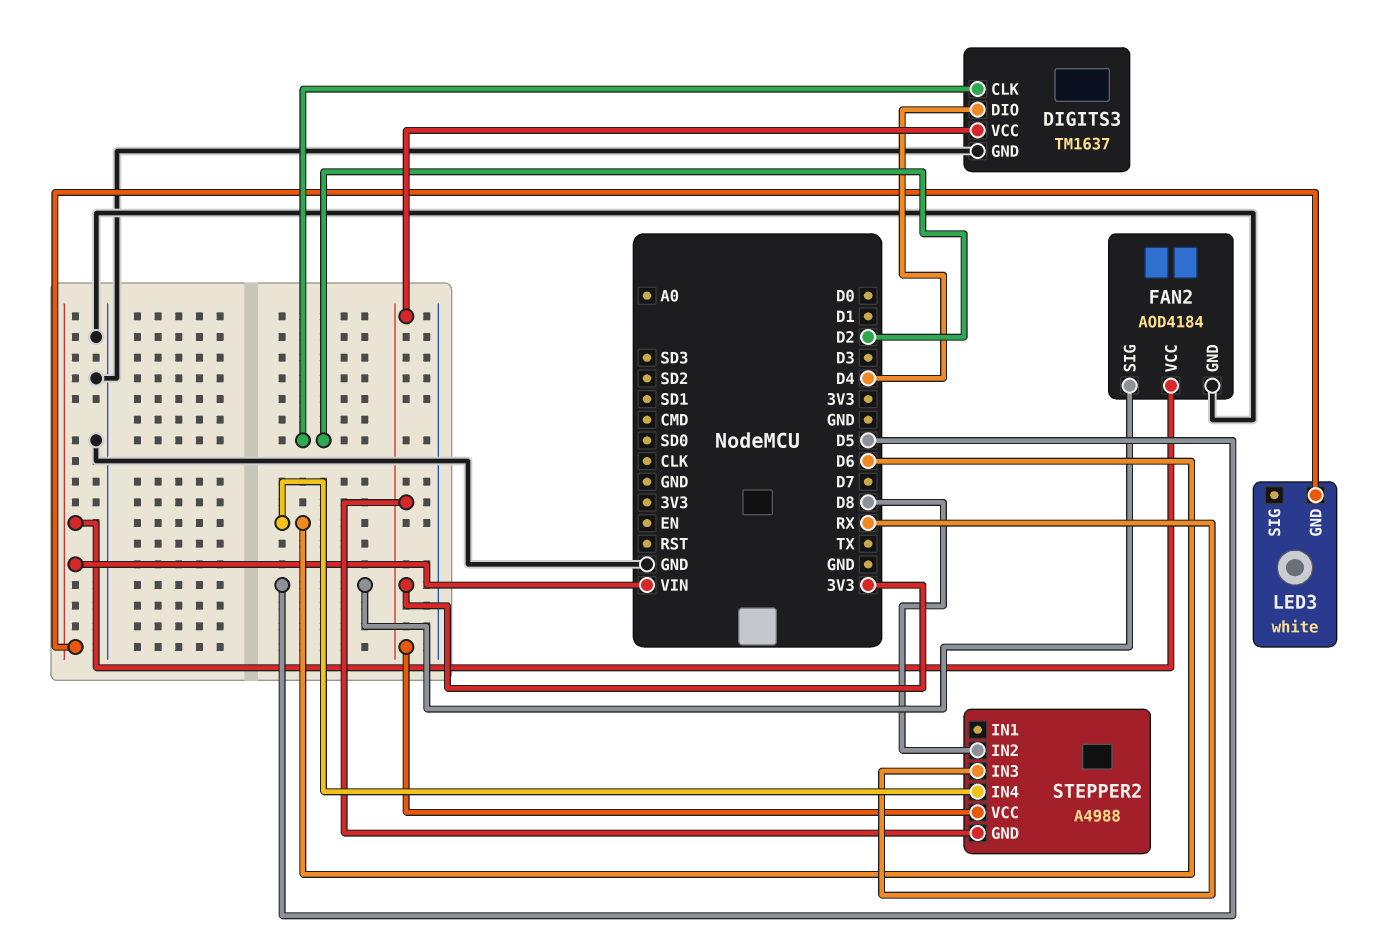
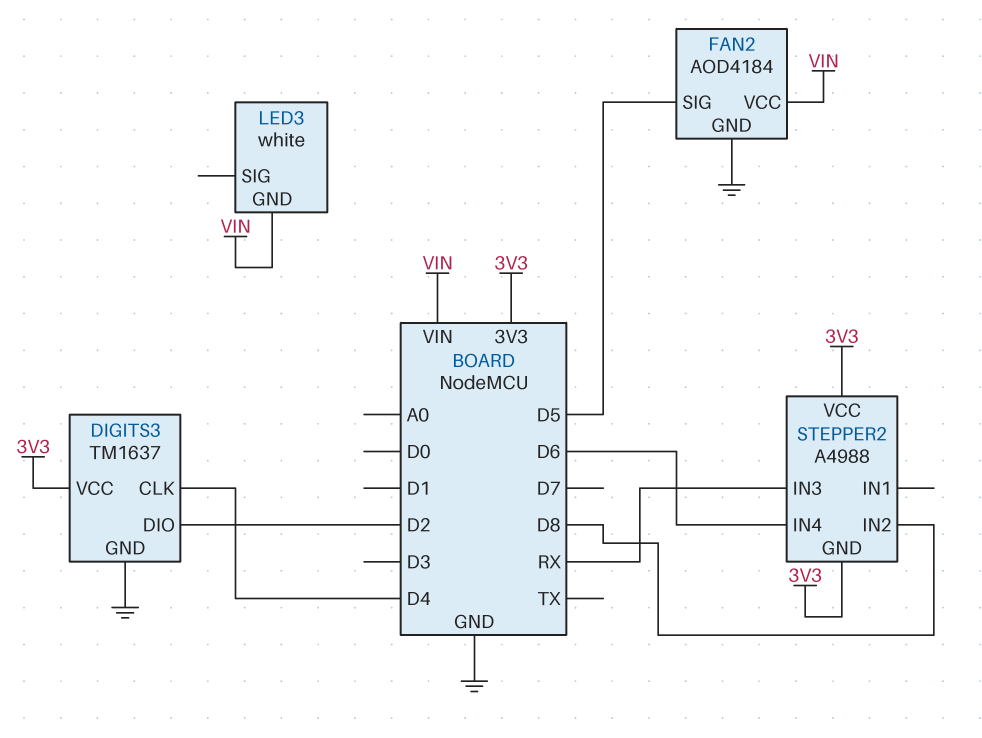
DIGITS3 pin CLK: D2 -> D4
DIGITS3 pin DIO: D4 -> D2

